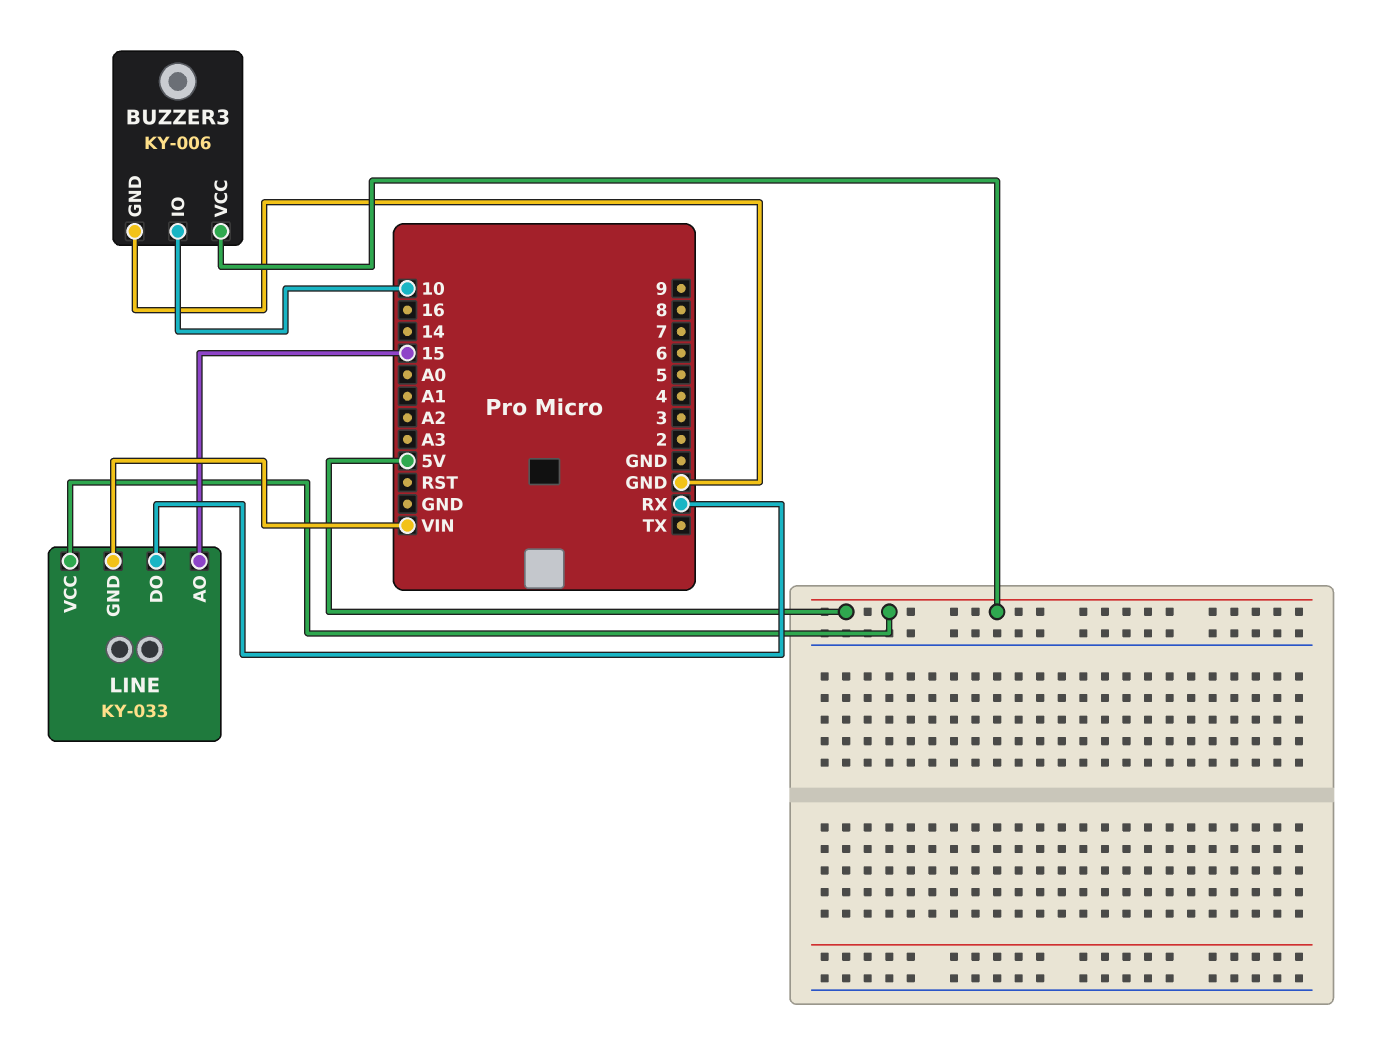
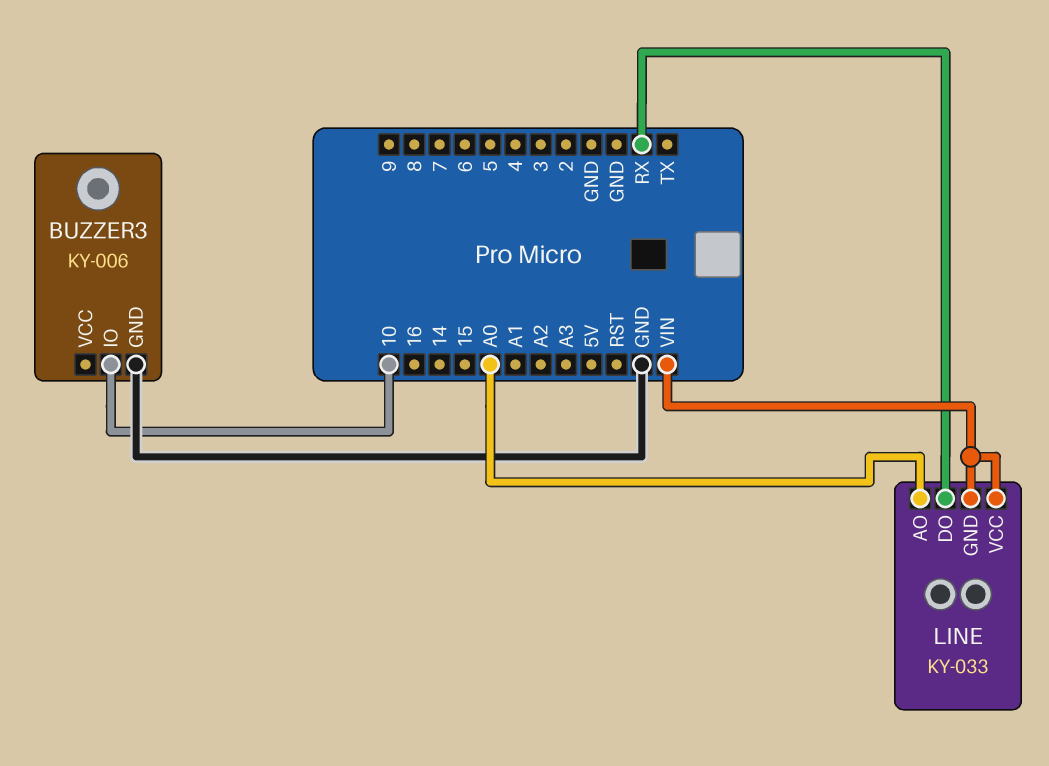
BUZZER3 pin VCC: 5V -> none
LINE pin AO: 15 -> A0
LINE pin VCC: 5V -> VIN

